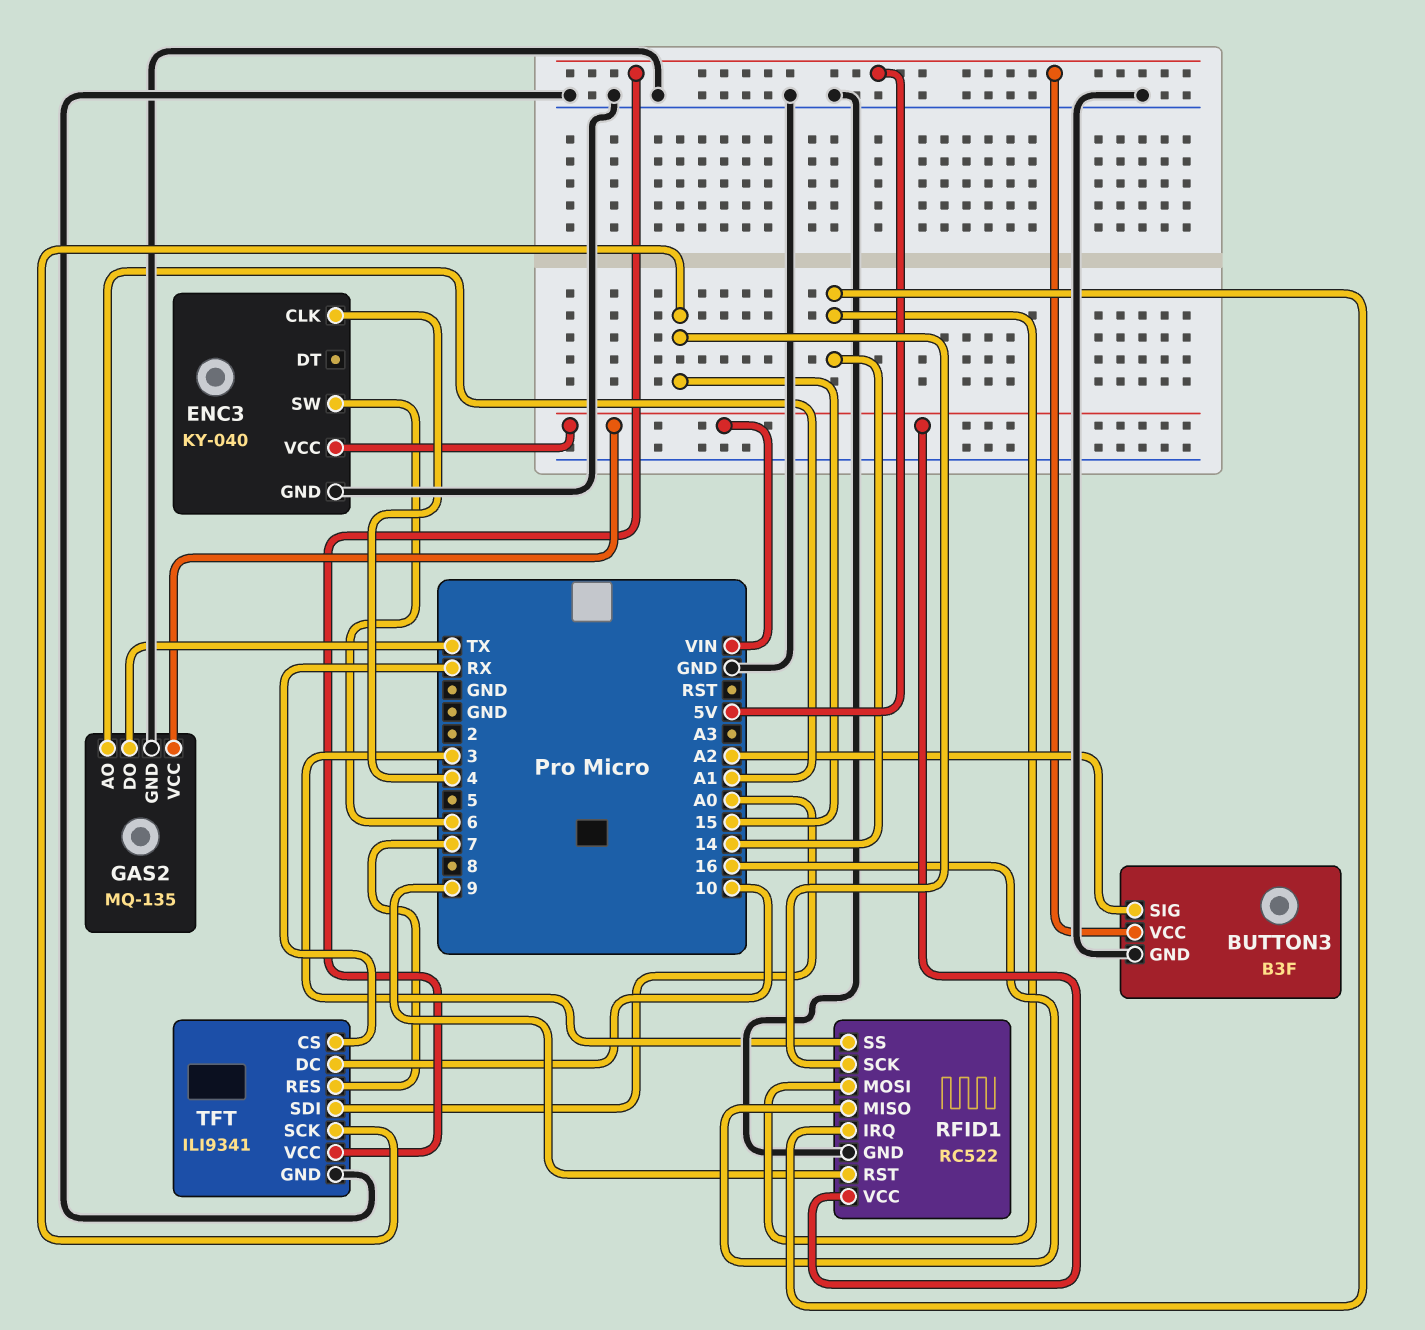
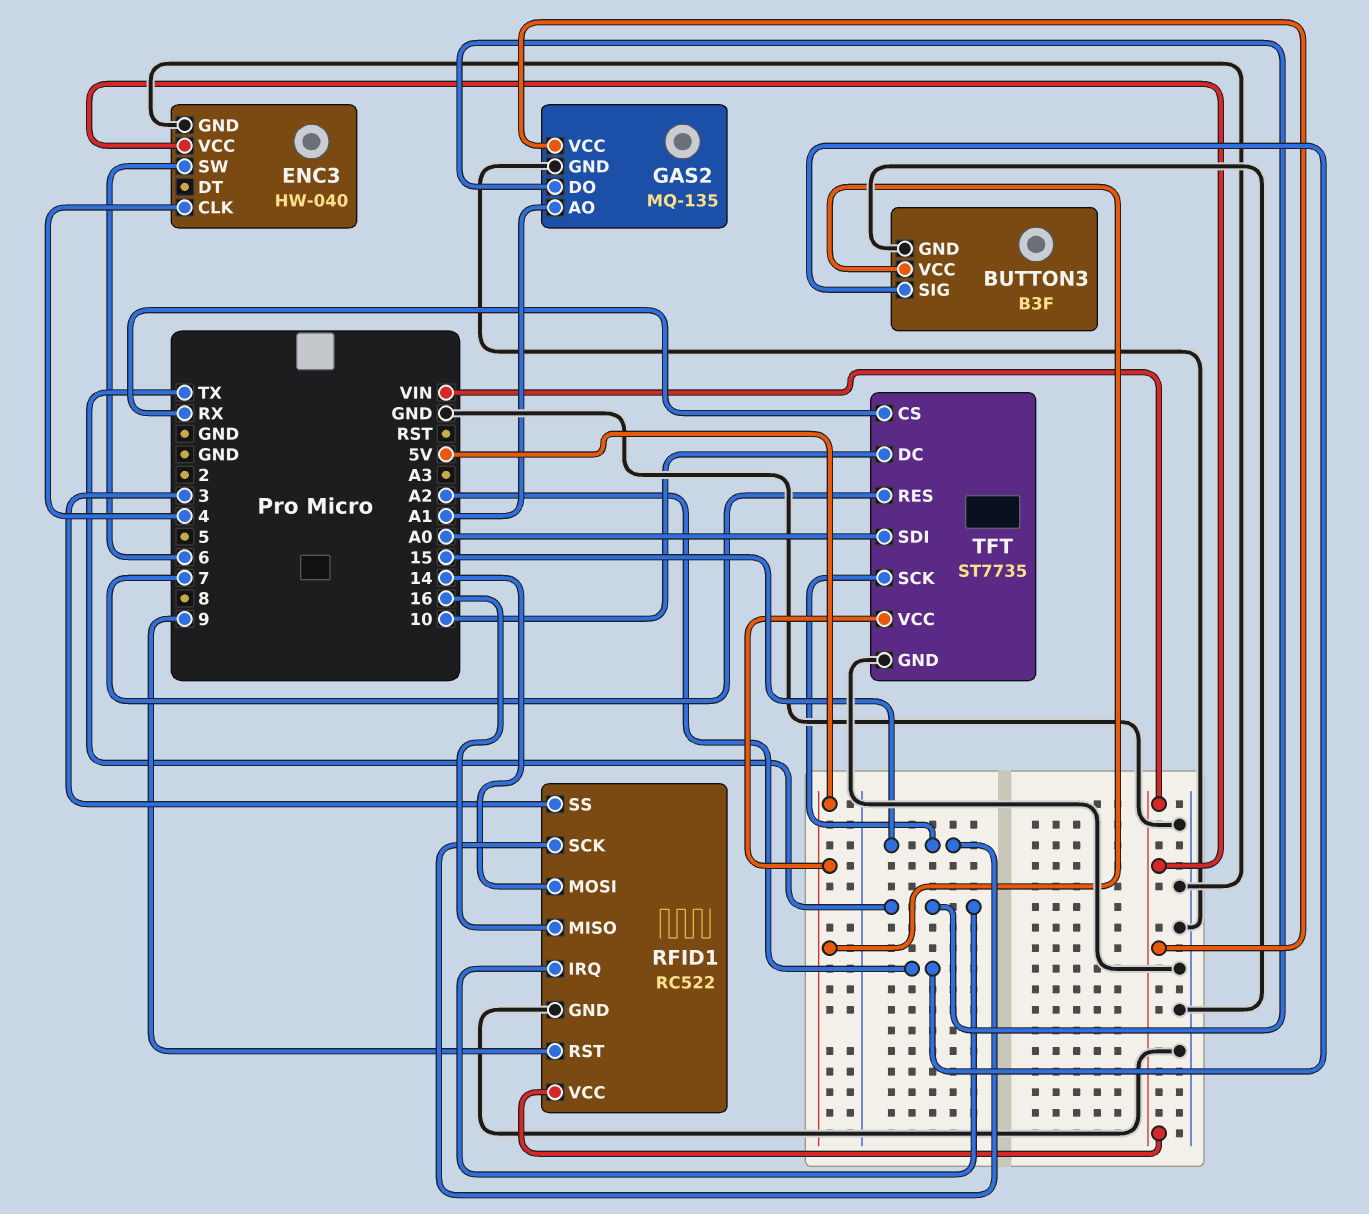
ENC3: KY-040 -> HW-040
RFID1 pin IRQ: 14 -> TX
TFT: ILI9341 -> ST7735

